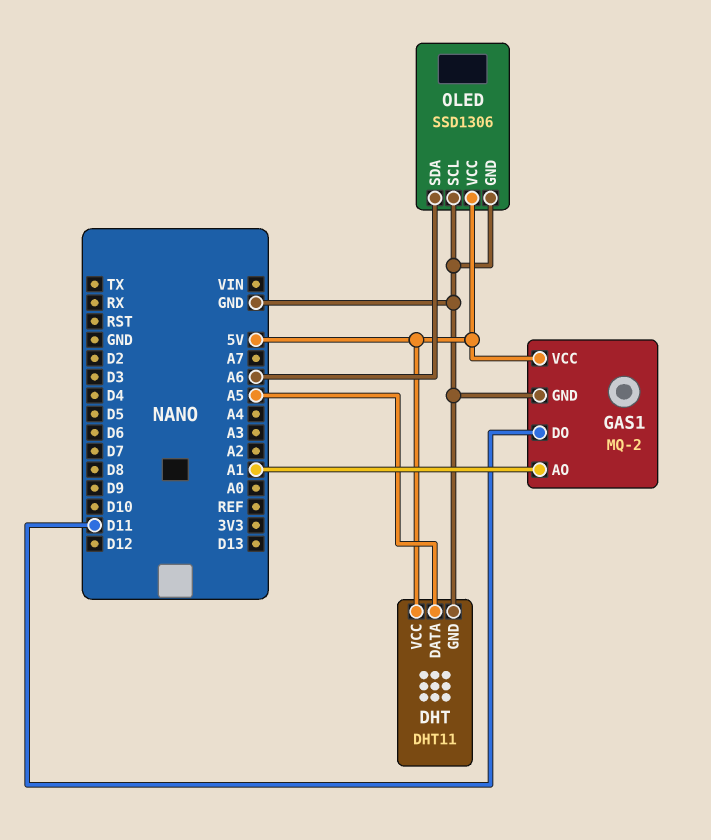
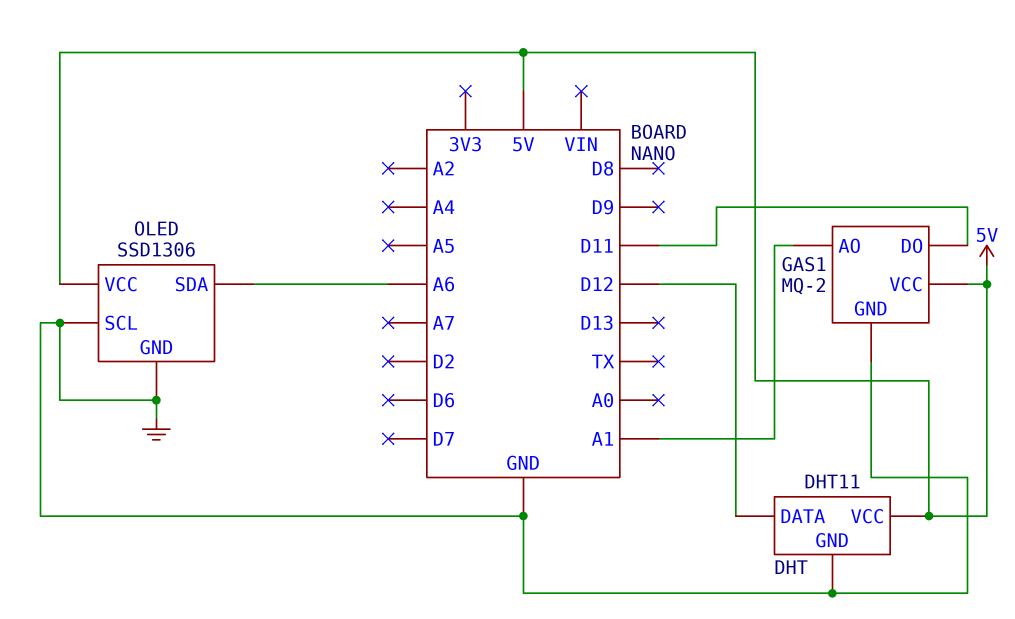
DHT pin DATA: A5 -> D12

